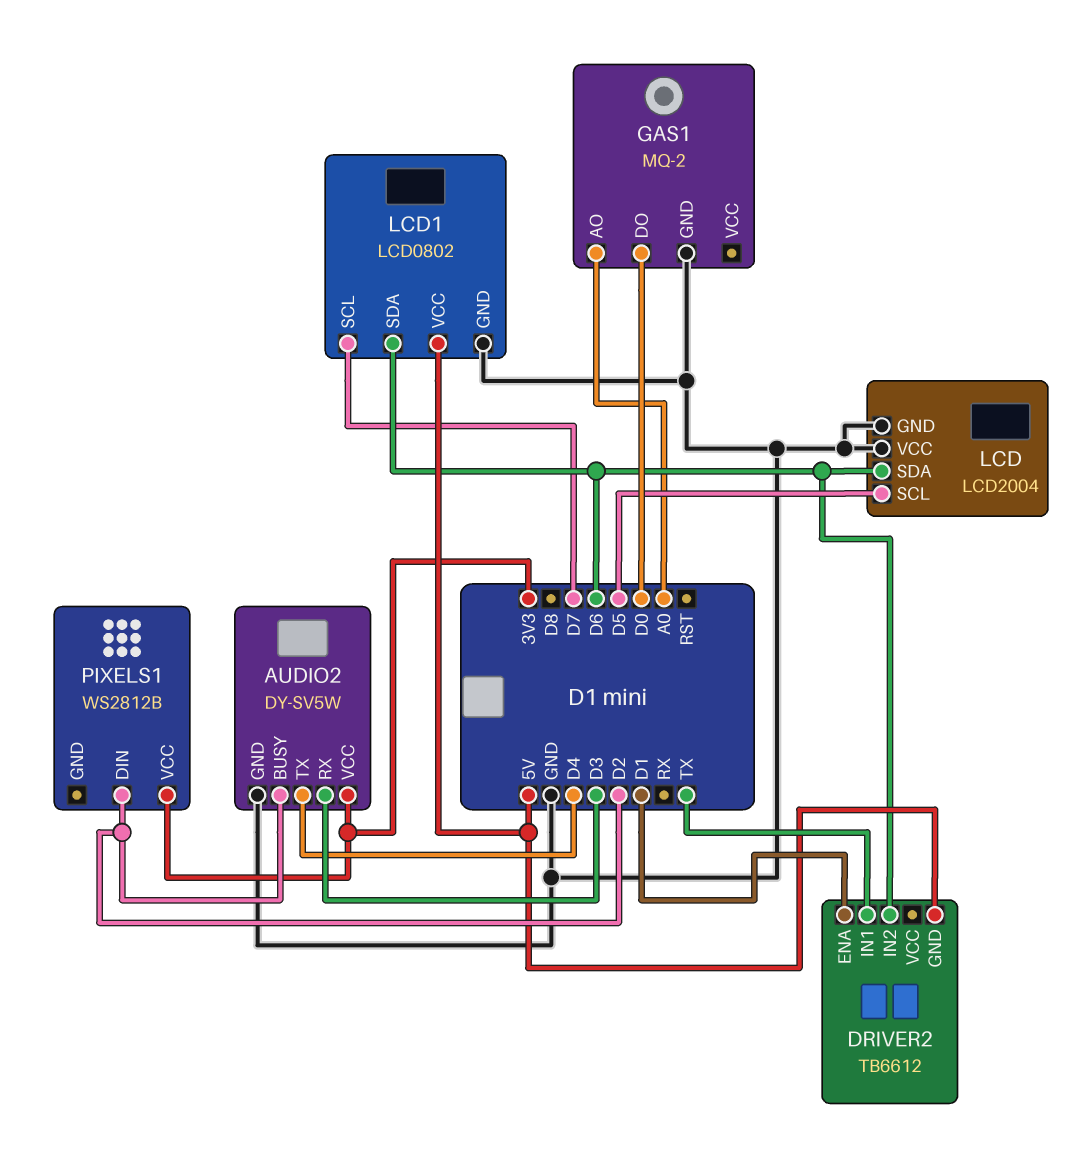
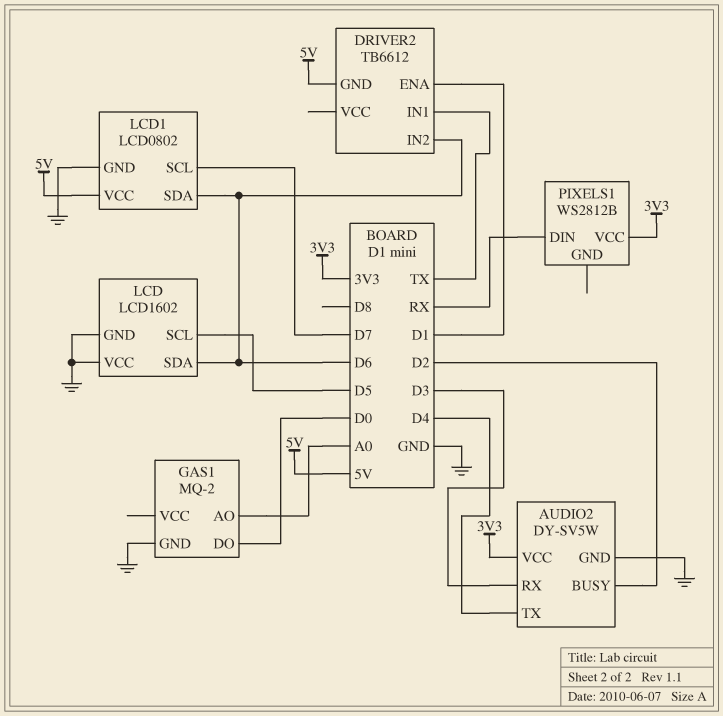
LCD: LCD2004 -> LCD1602
PIXELS1 pin DIN: D2 -> RX

